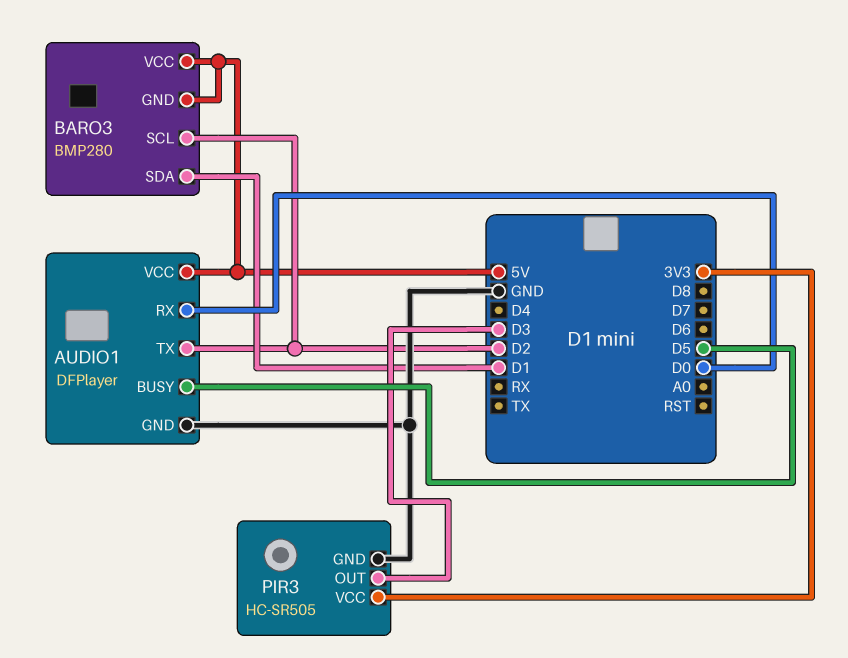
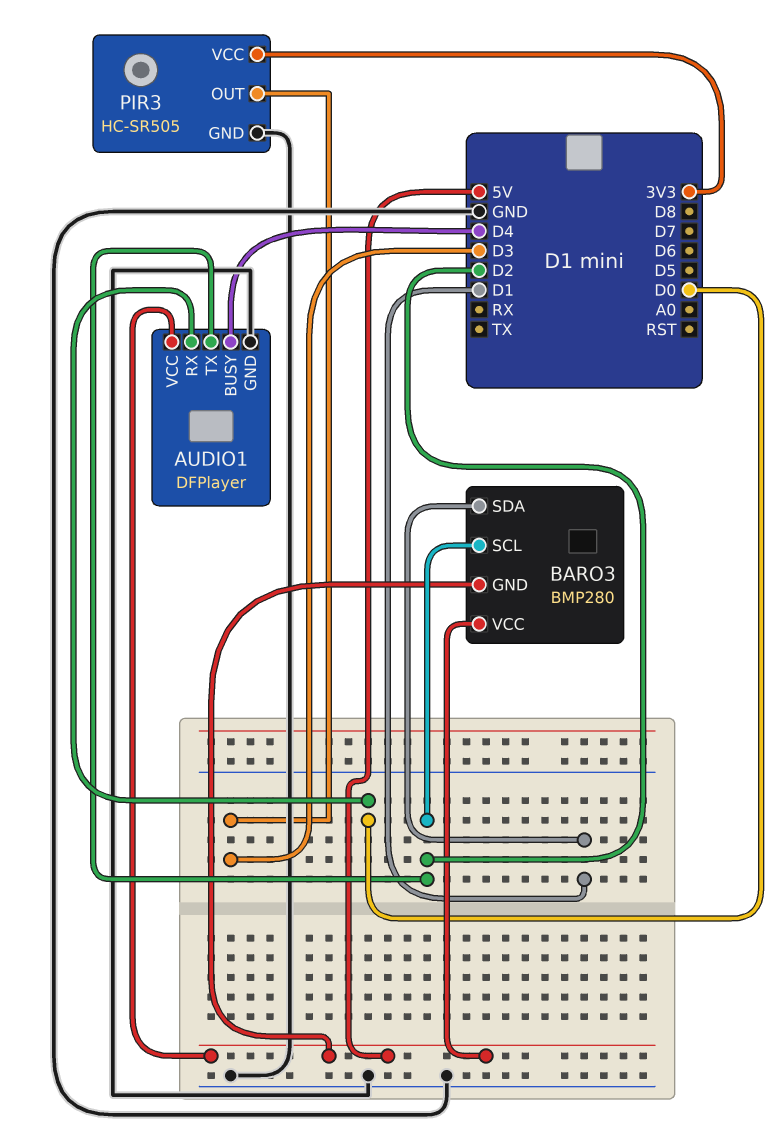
AUDIO1 pin BUSY: D5 -> D4

